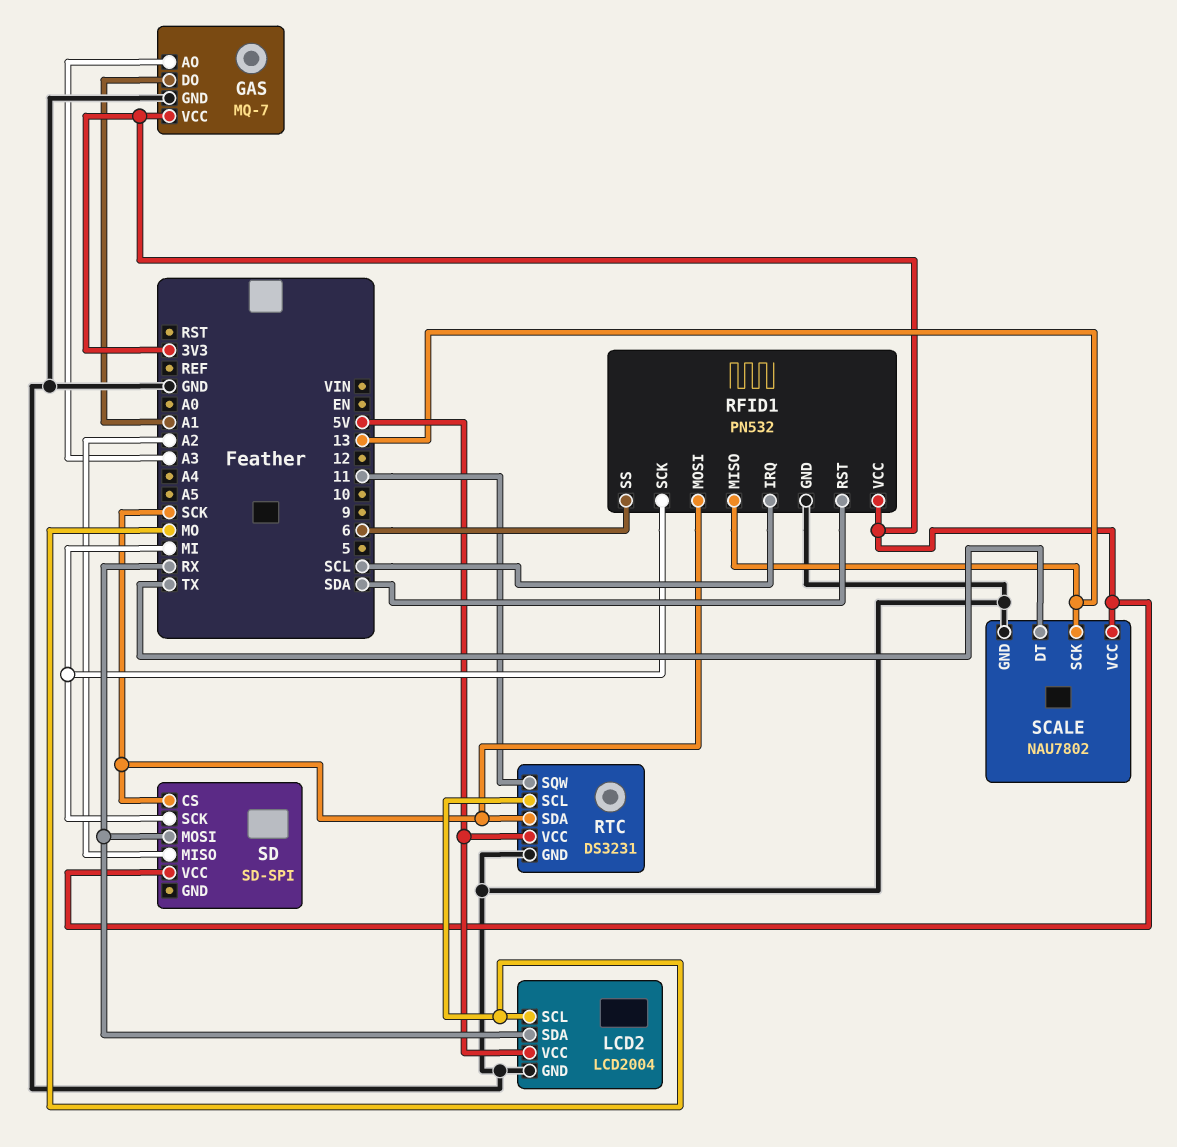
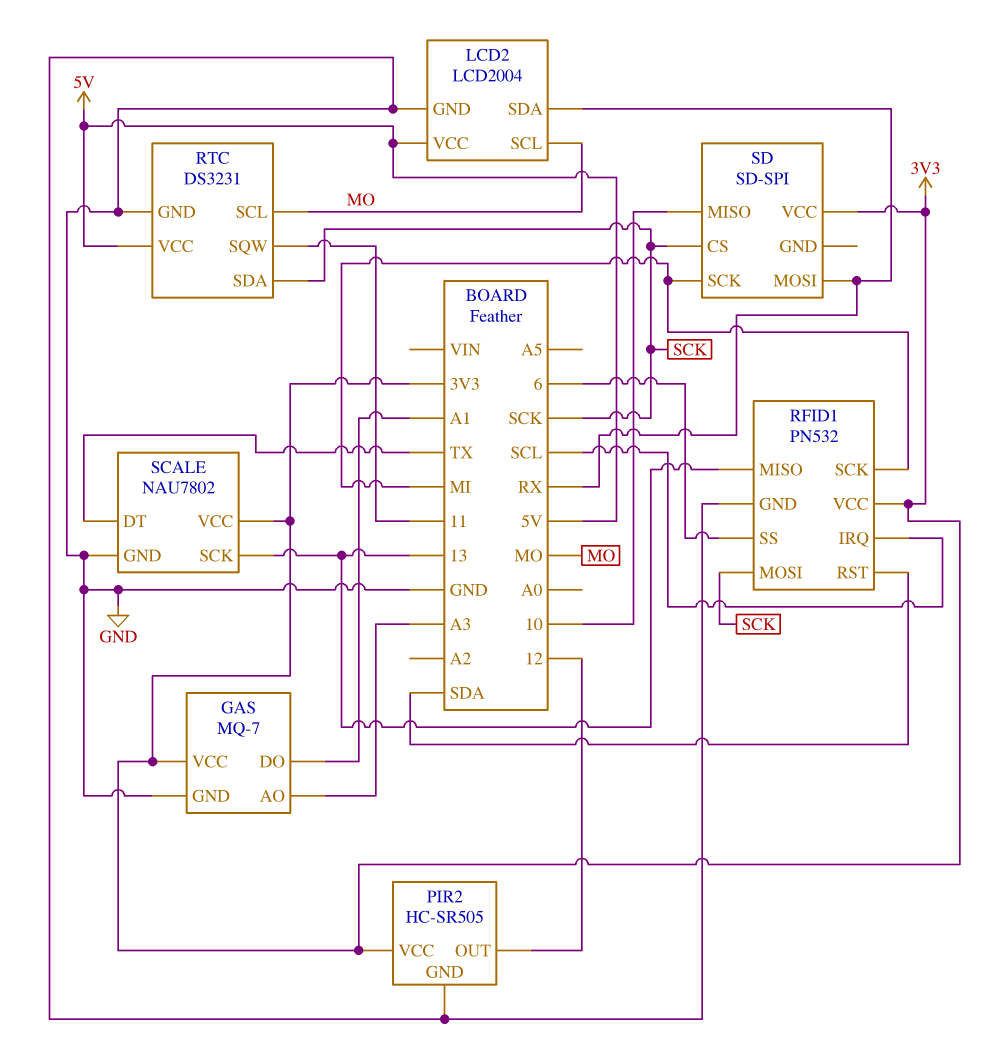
PIR2: none -> HC-SR505
PIR2 pin GND: none -> GND
PIR2 pin OUT: none -> 12
PIR2 pin VCC: none -> 3V3
SD pin MISO: A2 -> 10

